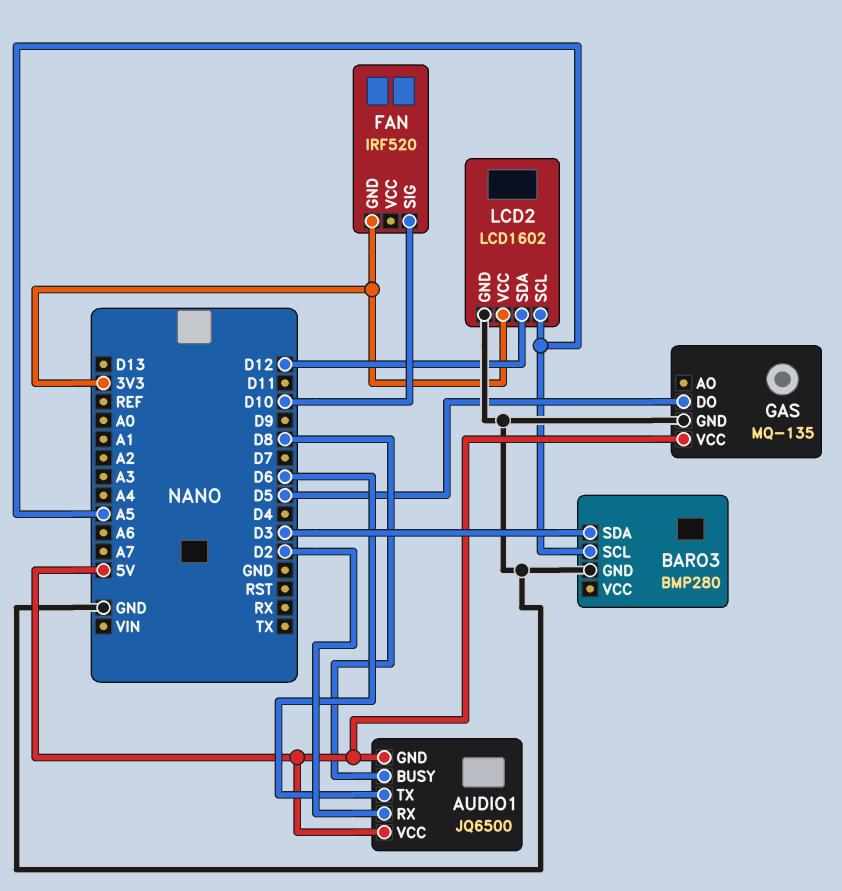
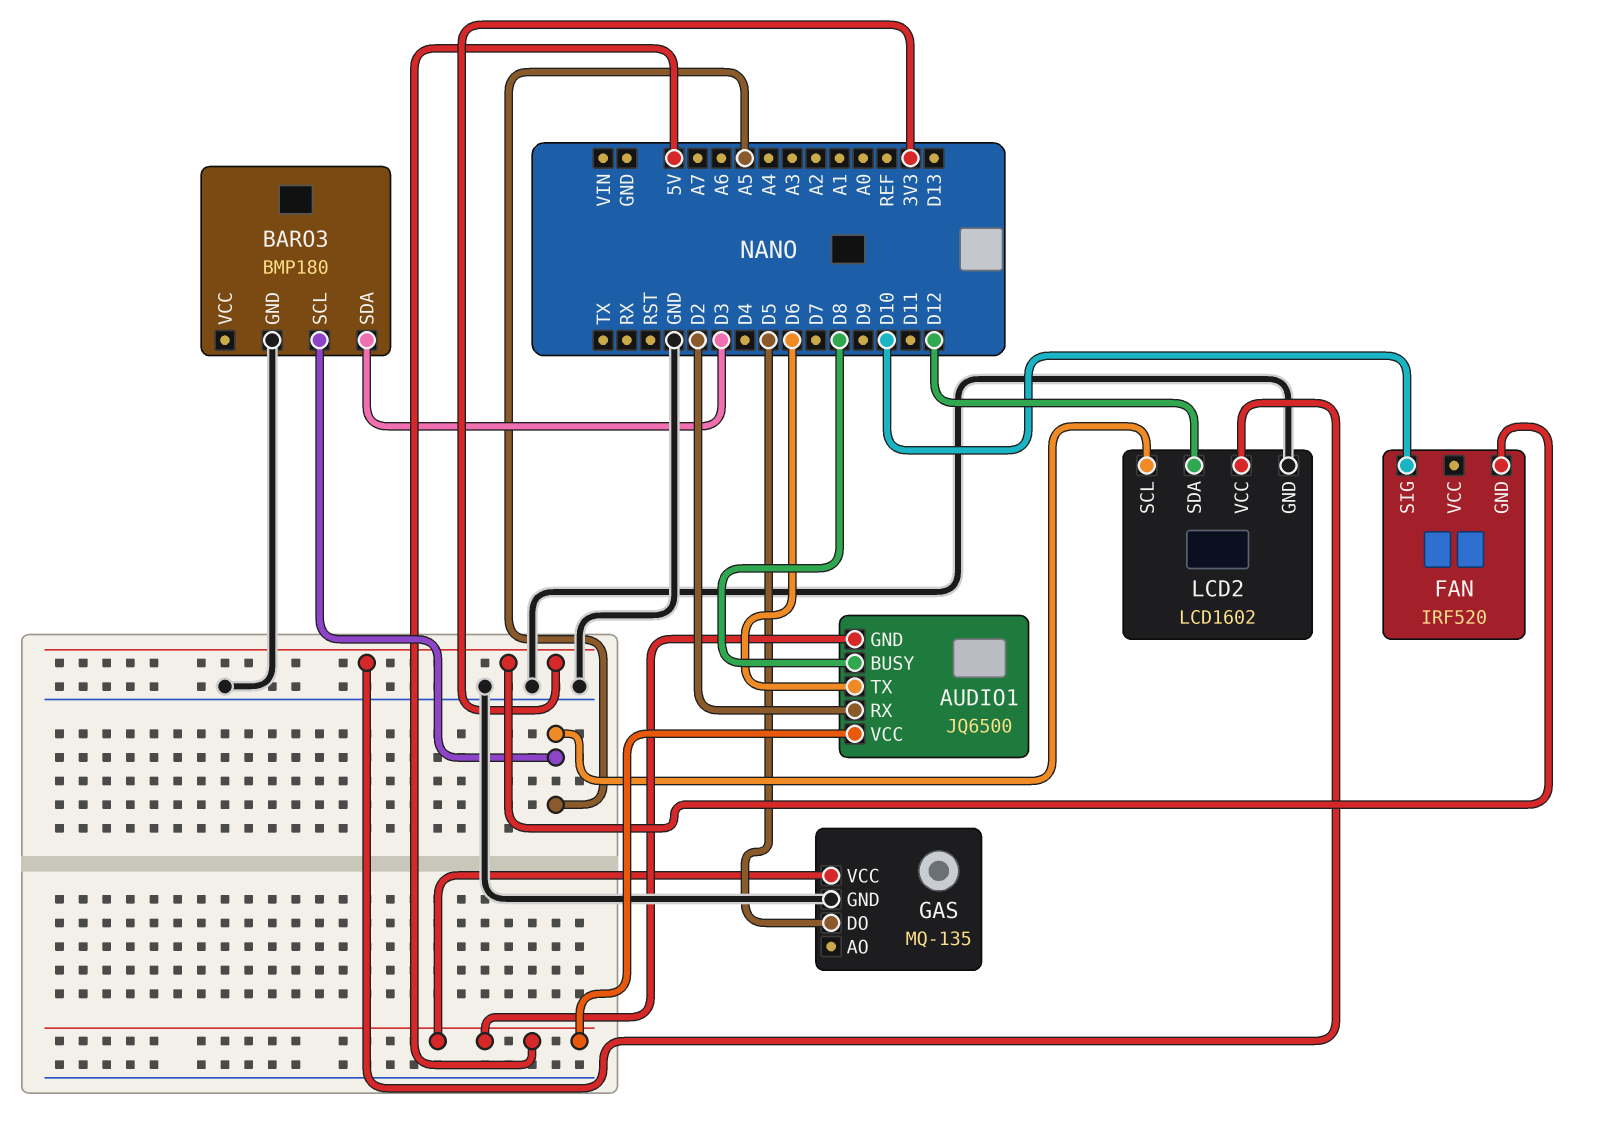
BARO3: BMP280 -> BMP180

